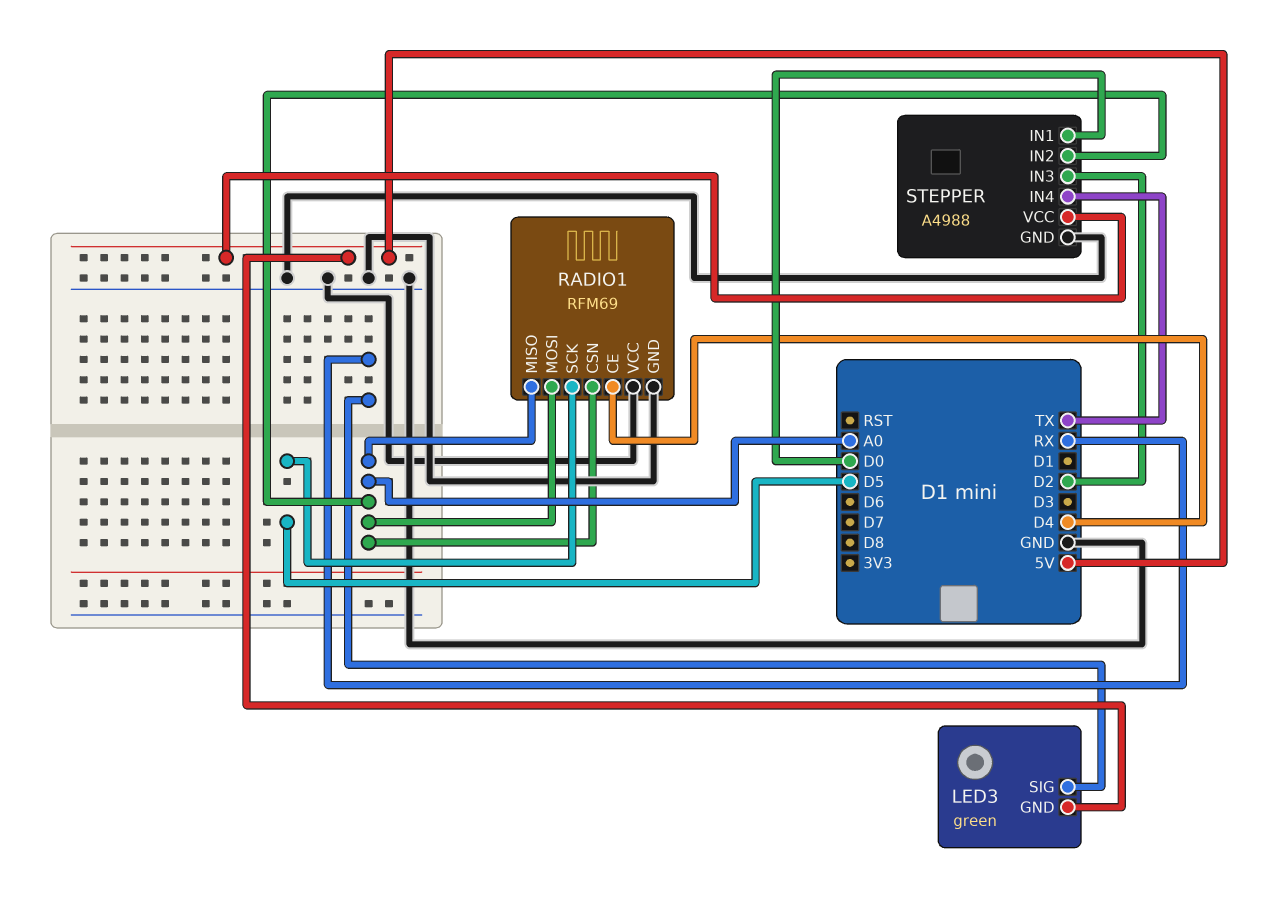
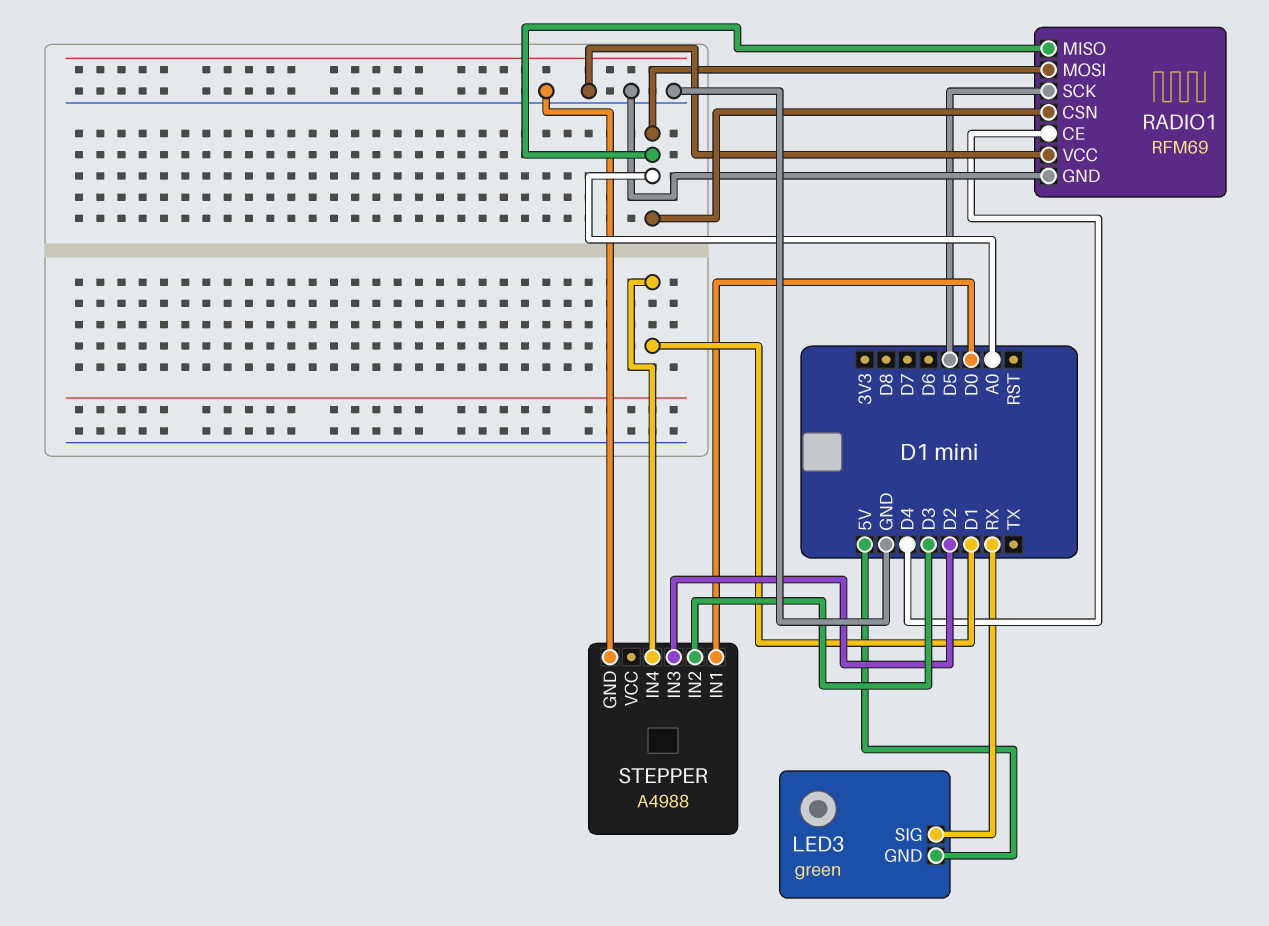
STEPPER pin IN2: A0 -> D3
STEPPER pin IN4: TX -> D1
STEPPER pin VCC: 5V -> none

